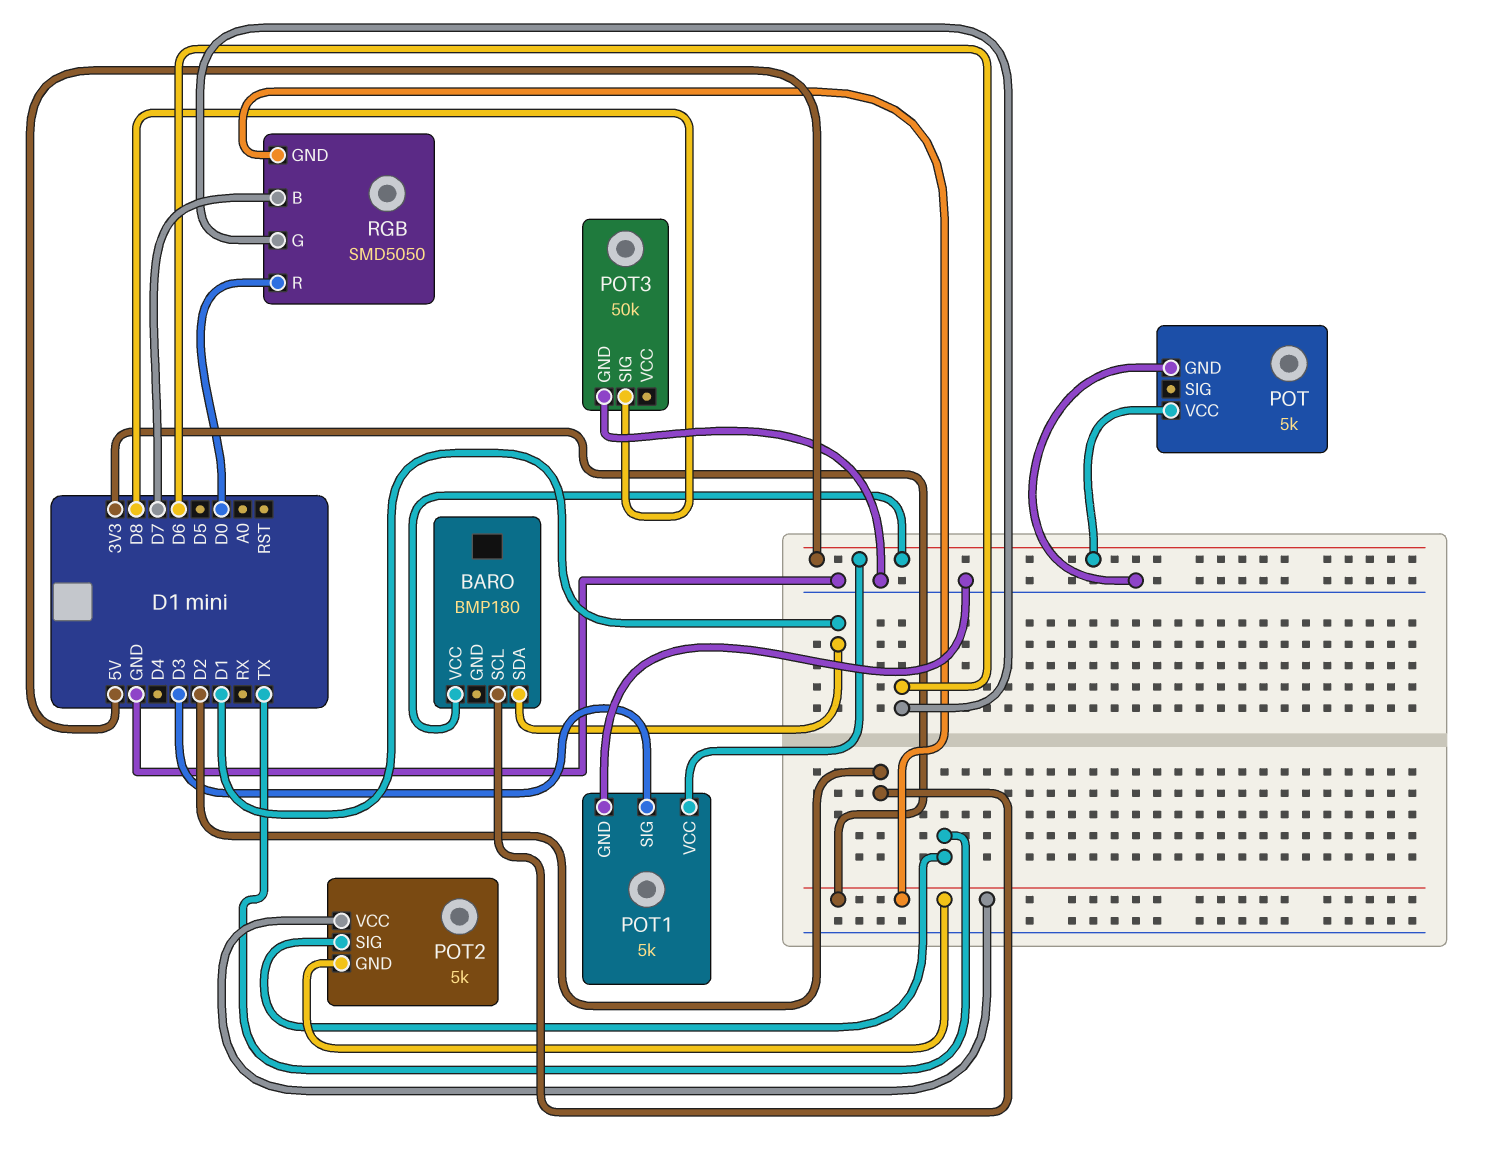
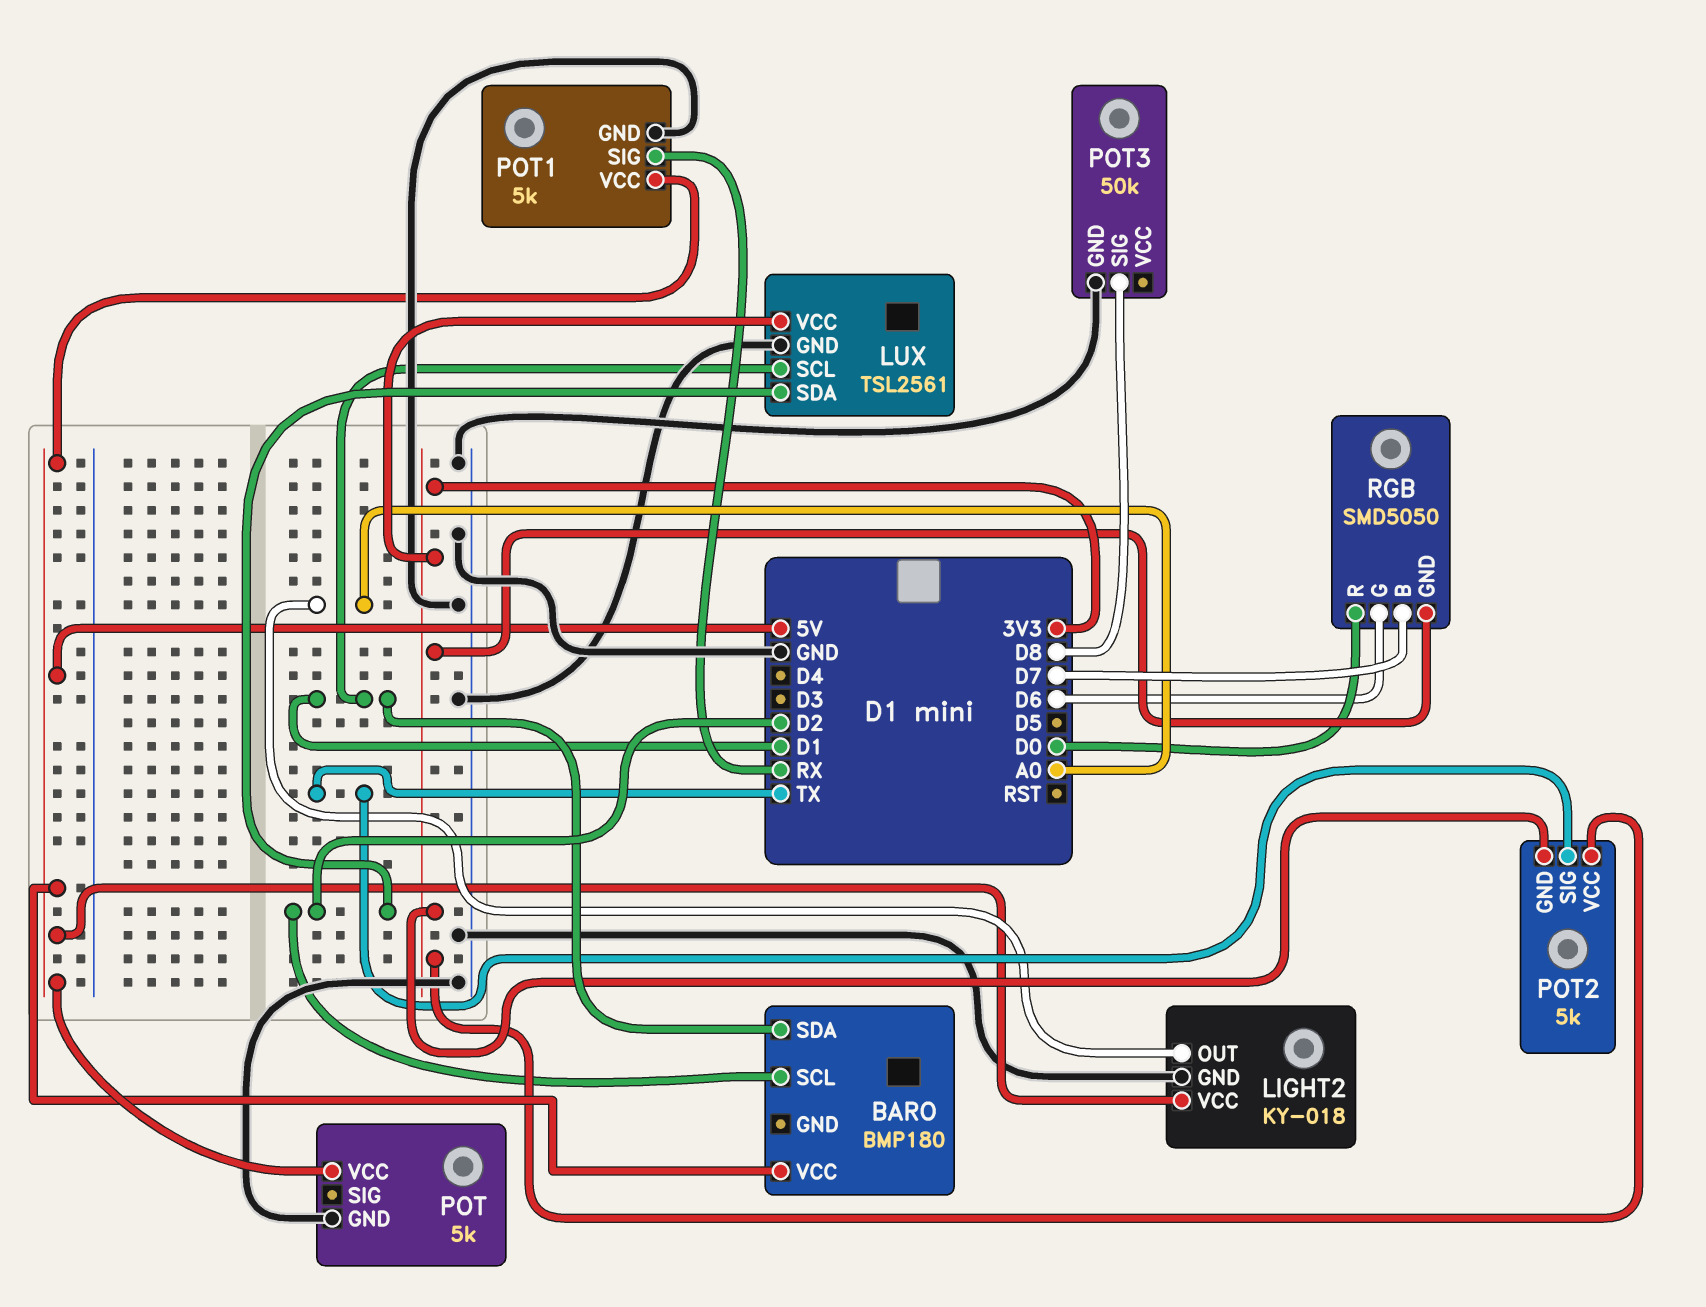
LIGHT2: none -> KY-018
LIGHT2 pin GND: none -> GND
LIGHT2 pin OUT: none -> A0
LIGHT2 pin VCC: none -> 5V
LUX: none -> TSL2561
LUX pin GND: none -> GND
LUX pin SCL: none -> D1
LUX pin SDA: none -> D2
LUX pin VCC: none -> 3V3
POT1 pin SIG: D3 -> RX

